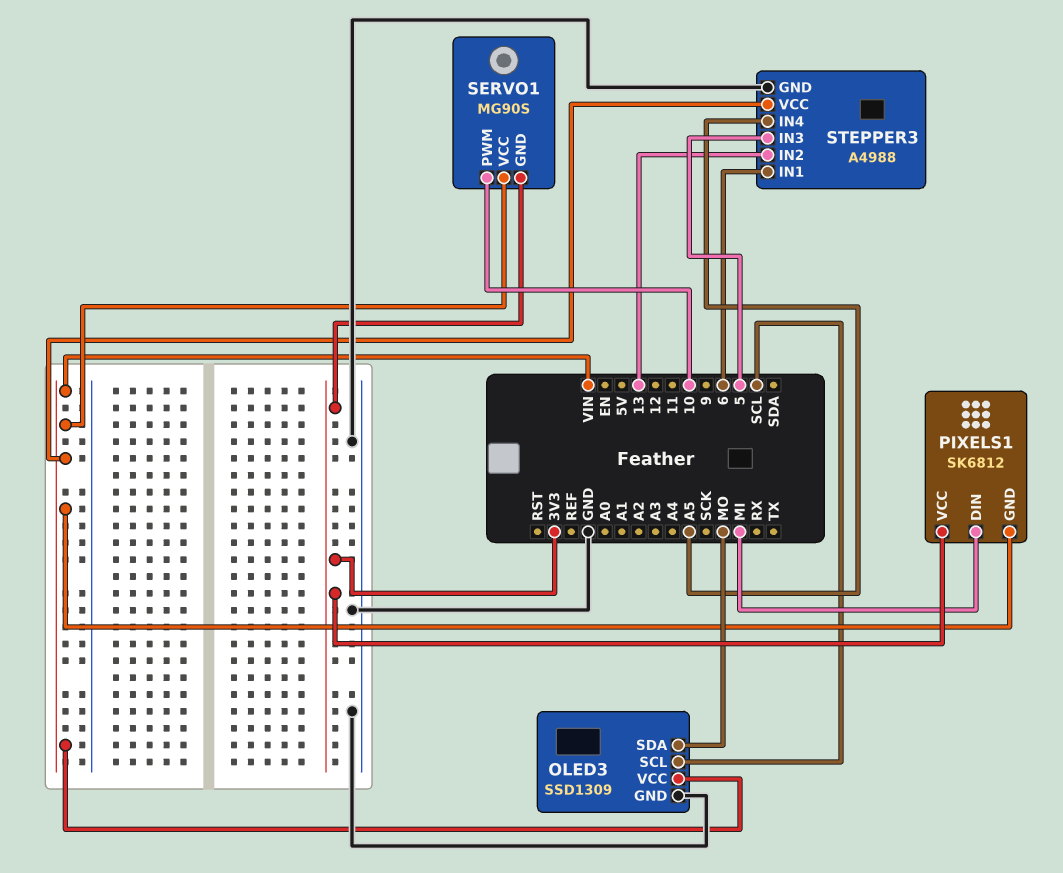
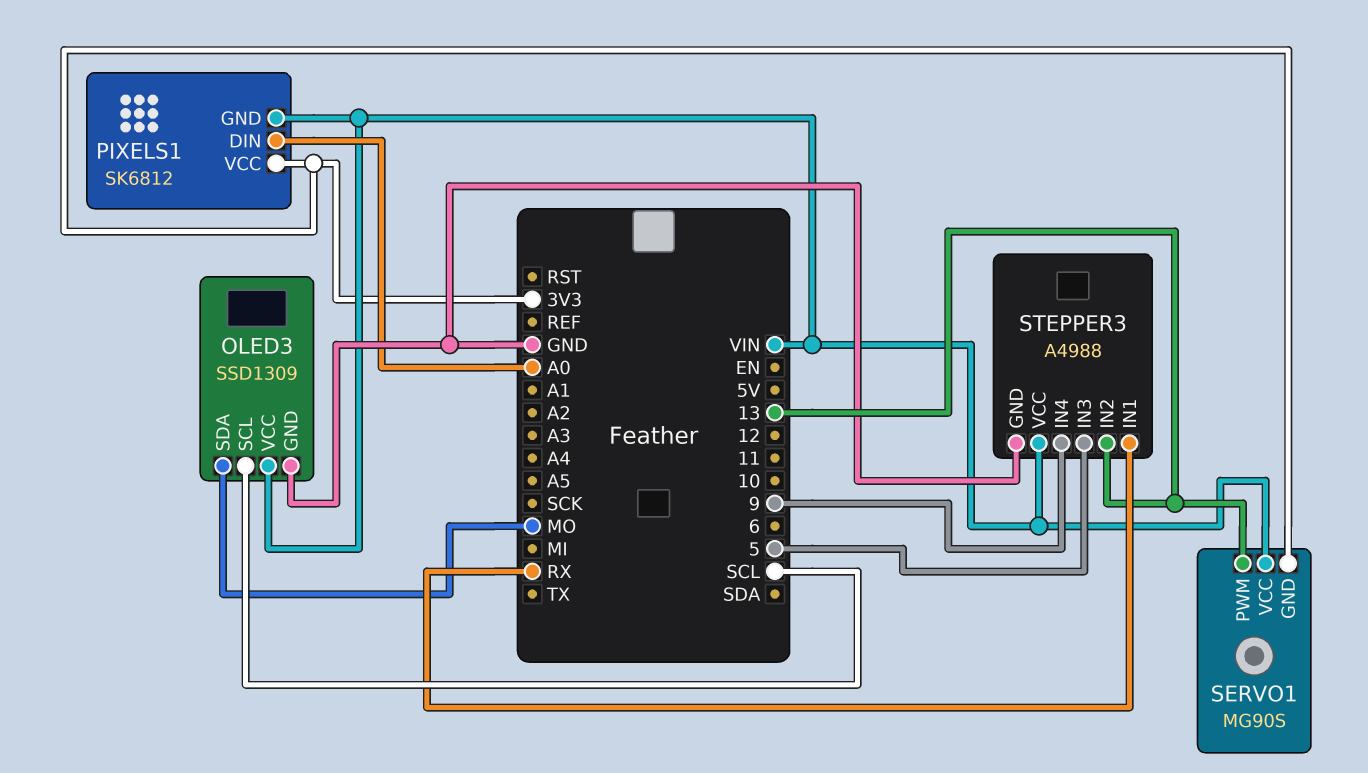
PIXELS1 pin DIN: MI -> A0
SERVO1 pin PWM: 10 -> 13
STEPPER3 pin IN1: 6 -> RX
STEPPER3 pin IN4: A5 -> 9

